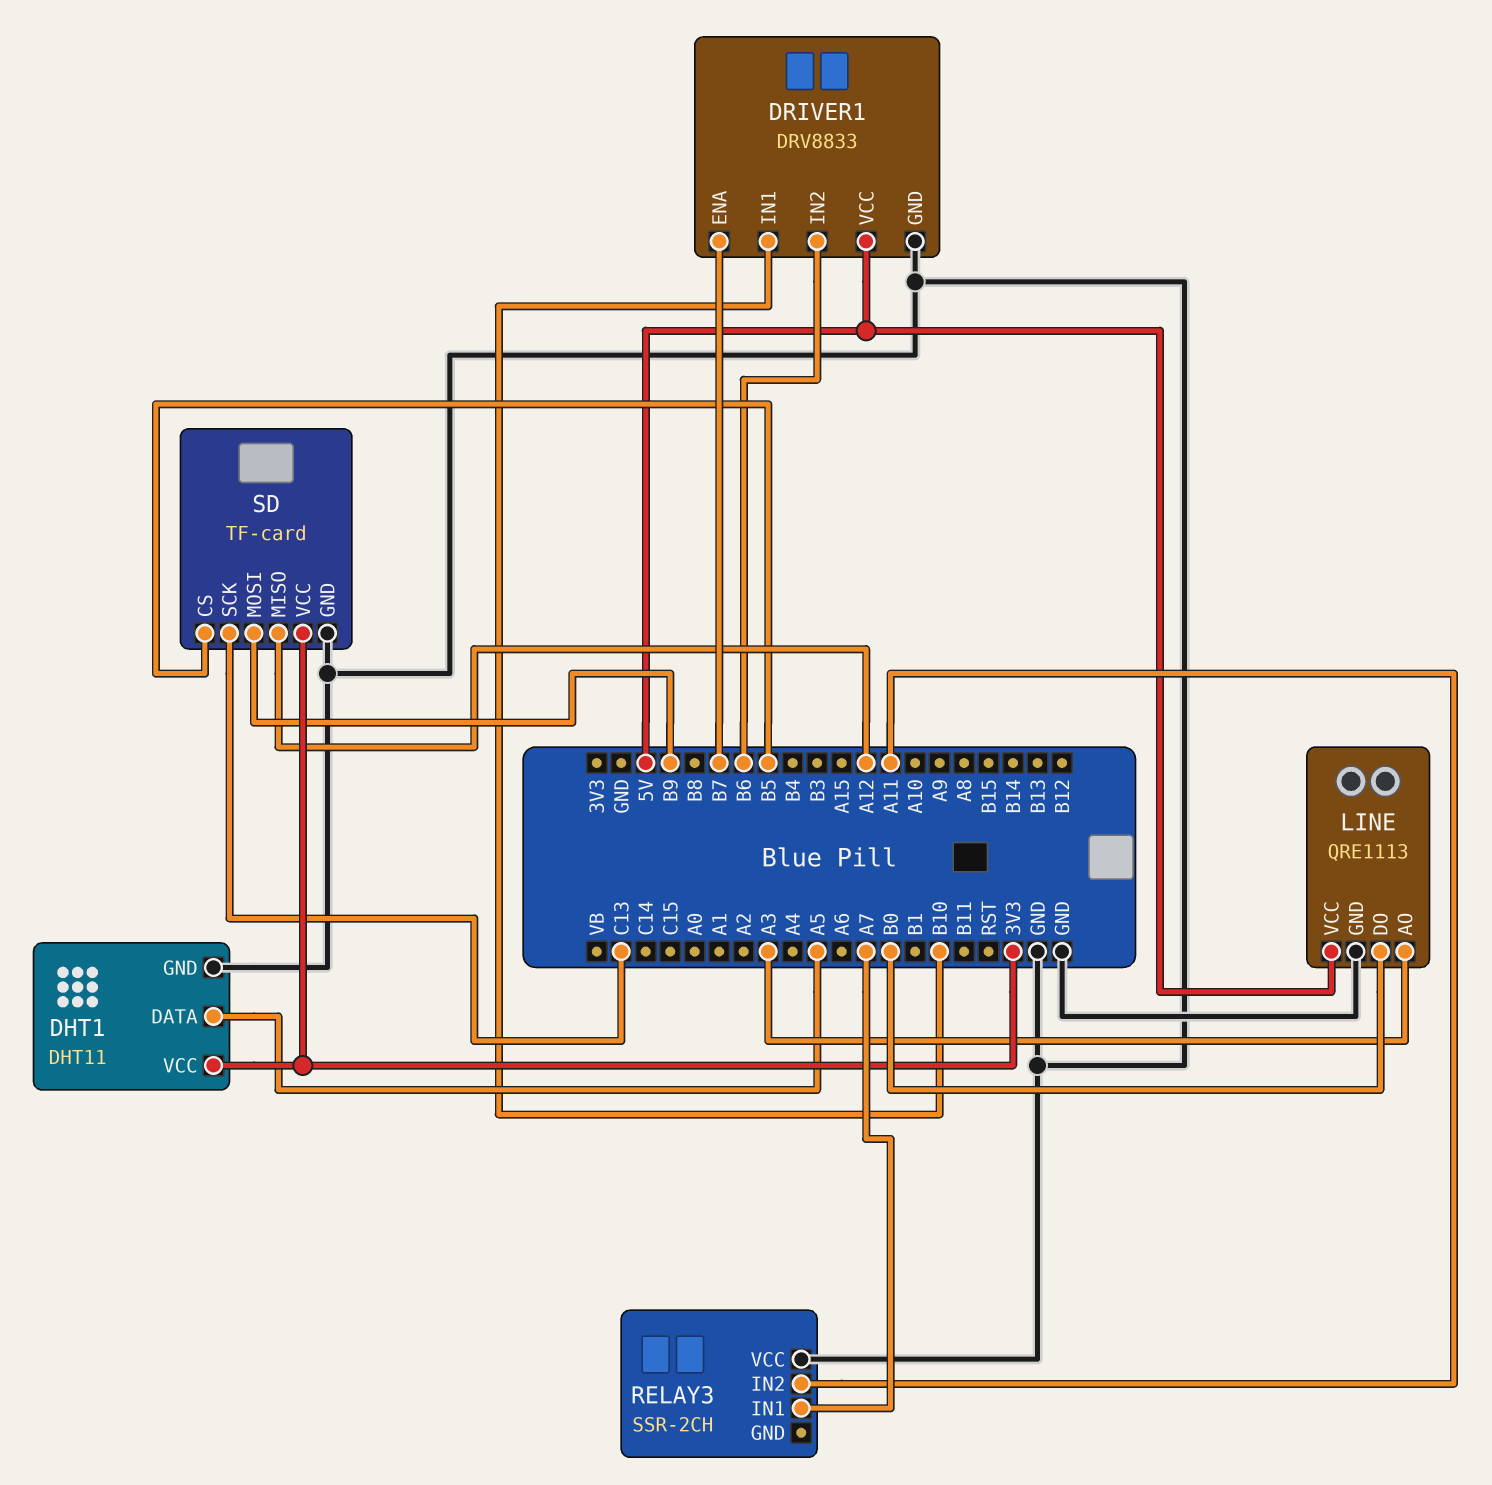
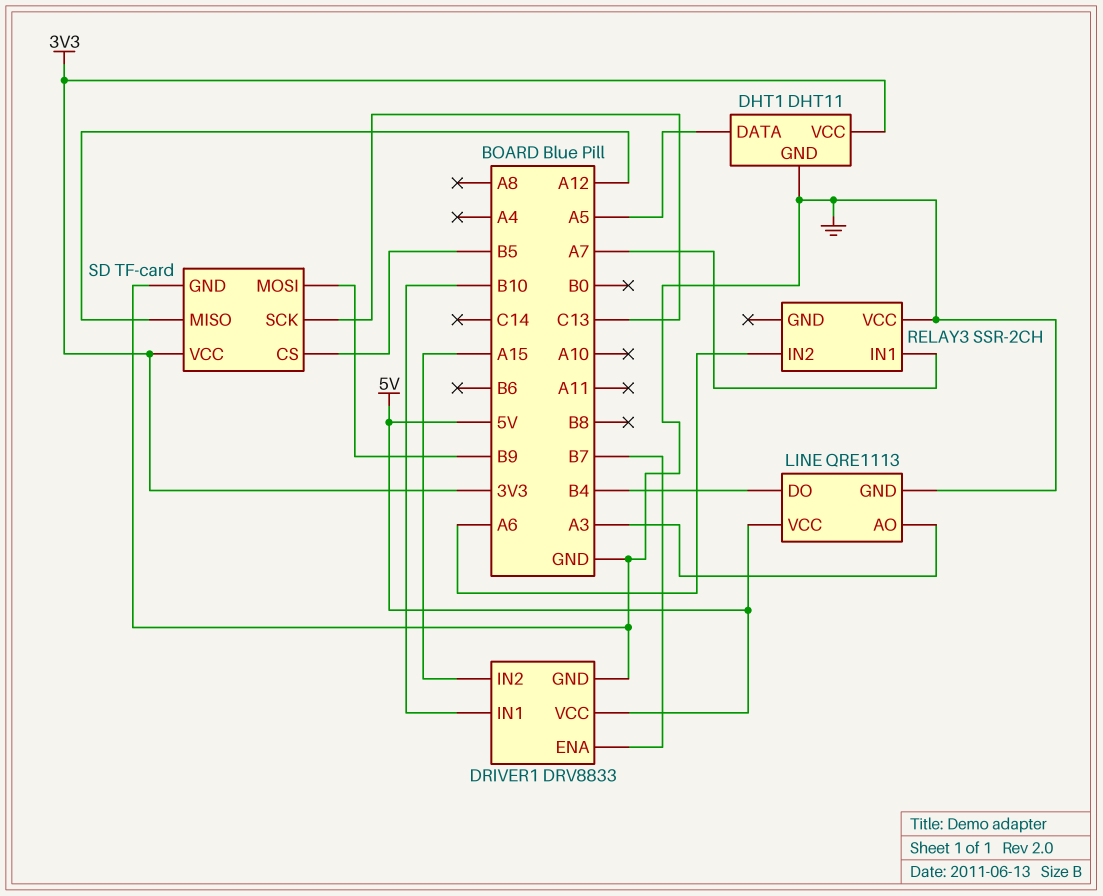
DRIVER1 pin IN2: B6 -> A15
LINE pin DO: B0 -> B4
RELAY3 pin IN2: A11 -> A6

